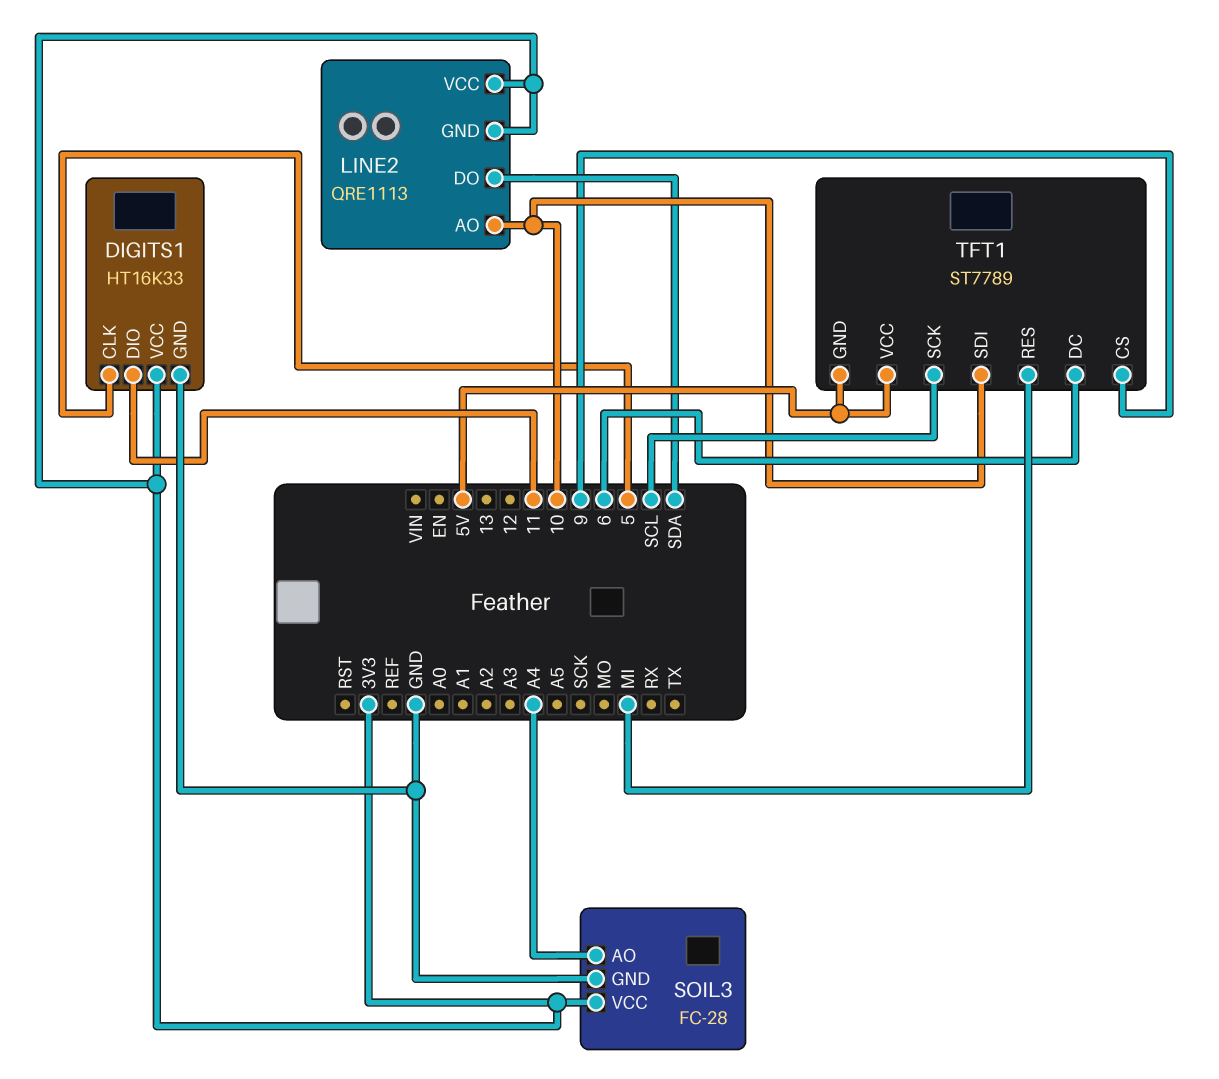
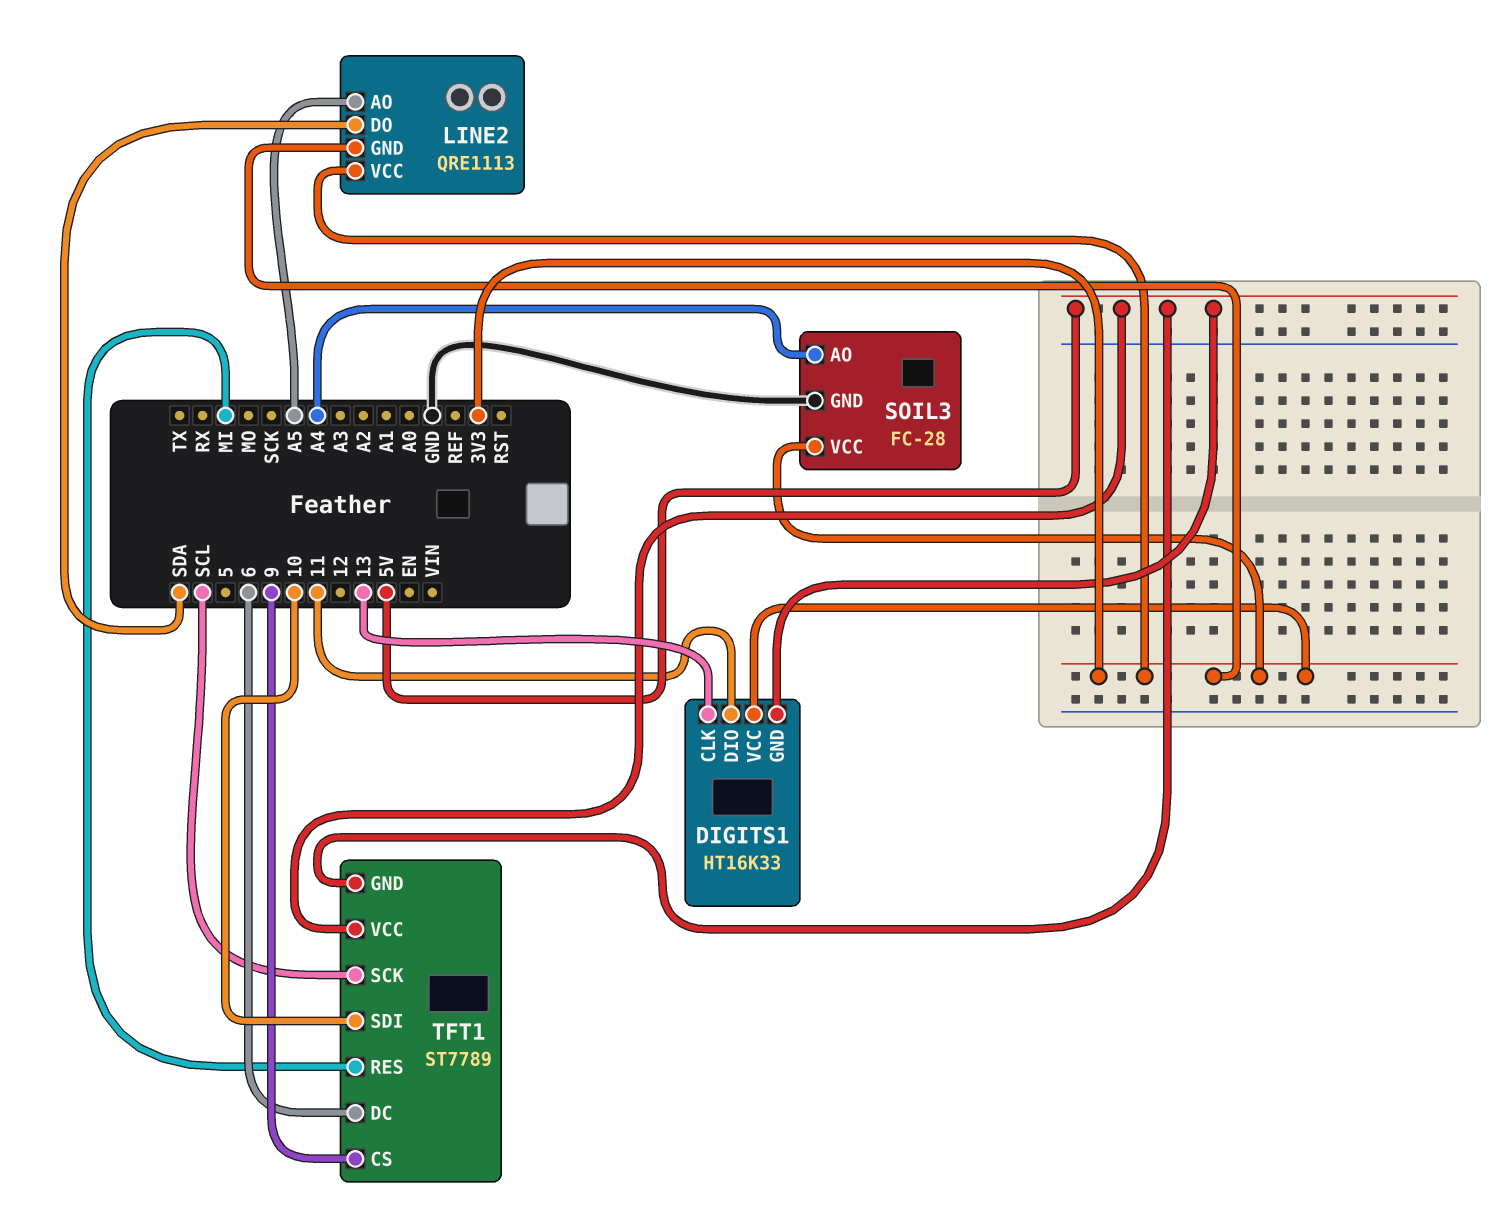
DIGITS1 pin CLK: 5 -> 13
DIGITS1 pin GND: GND -> 5V
LINE2 pin AO: 10 -> A5

